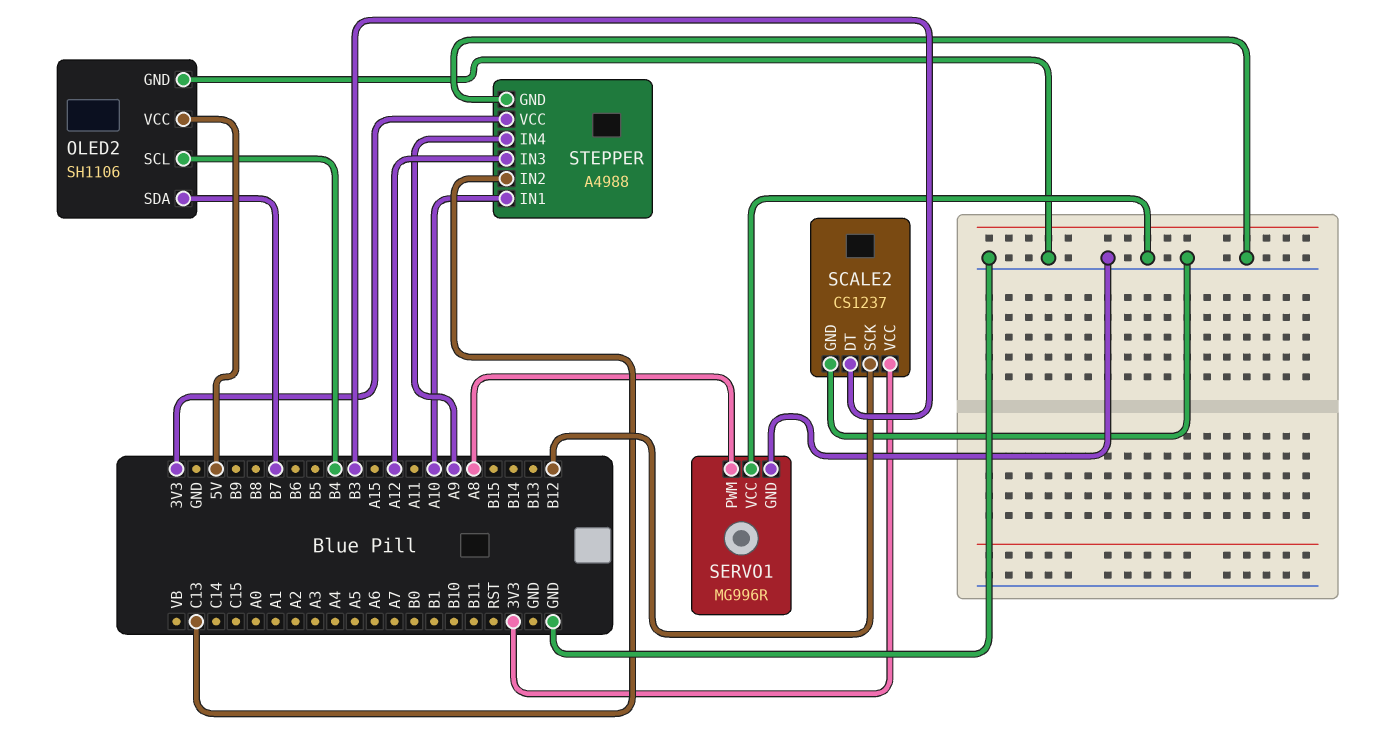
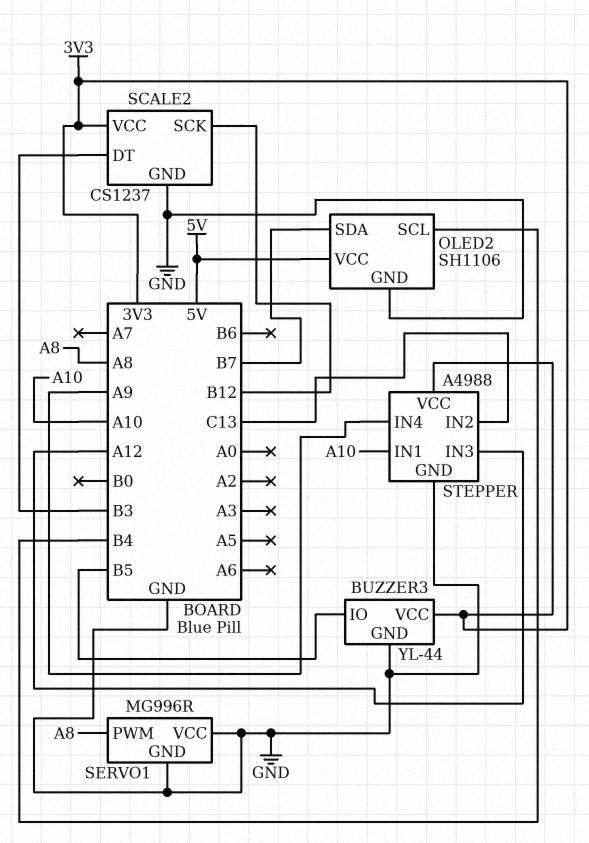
BUZZER3: none -> YL-44
BUZZER3 pin GND: none -> GND
BUZZER3 pin IO: none -> B5
BUZZER3 pin VCC: none -> 3V3

